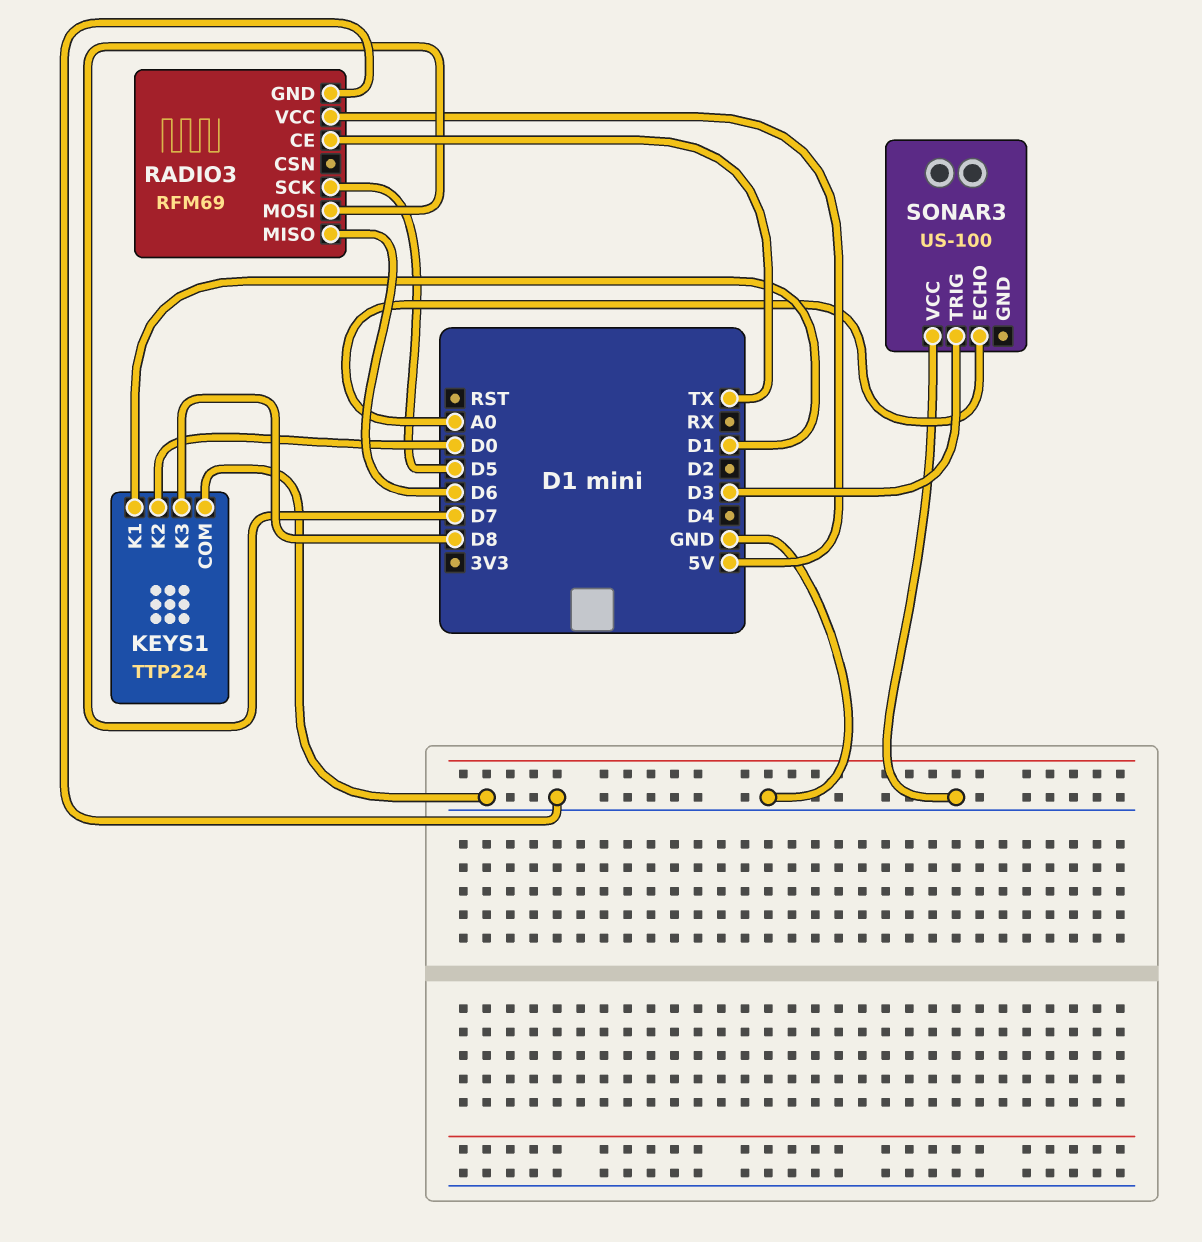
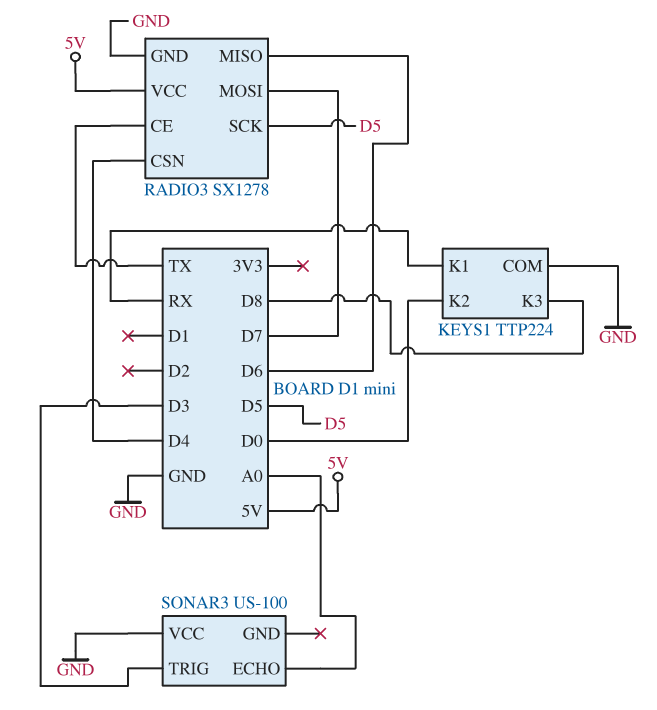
KEYS1 pin K1: D1 -> RX
RADIO3: RFM69 -> SX1278
RADIO3 pin CSN: none -> D4

